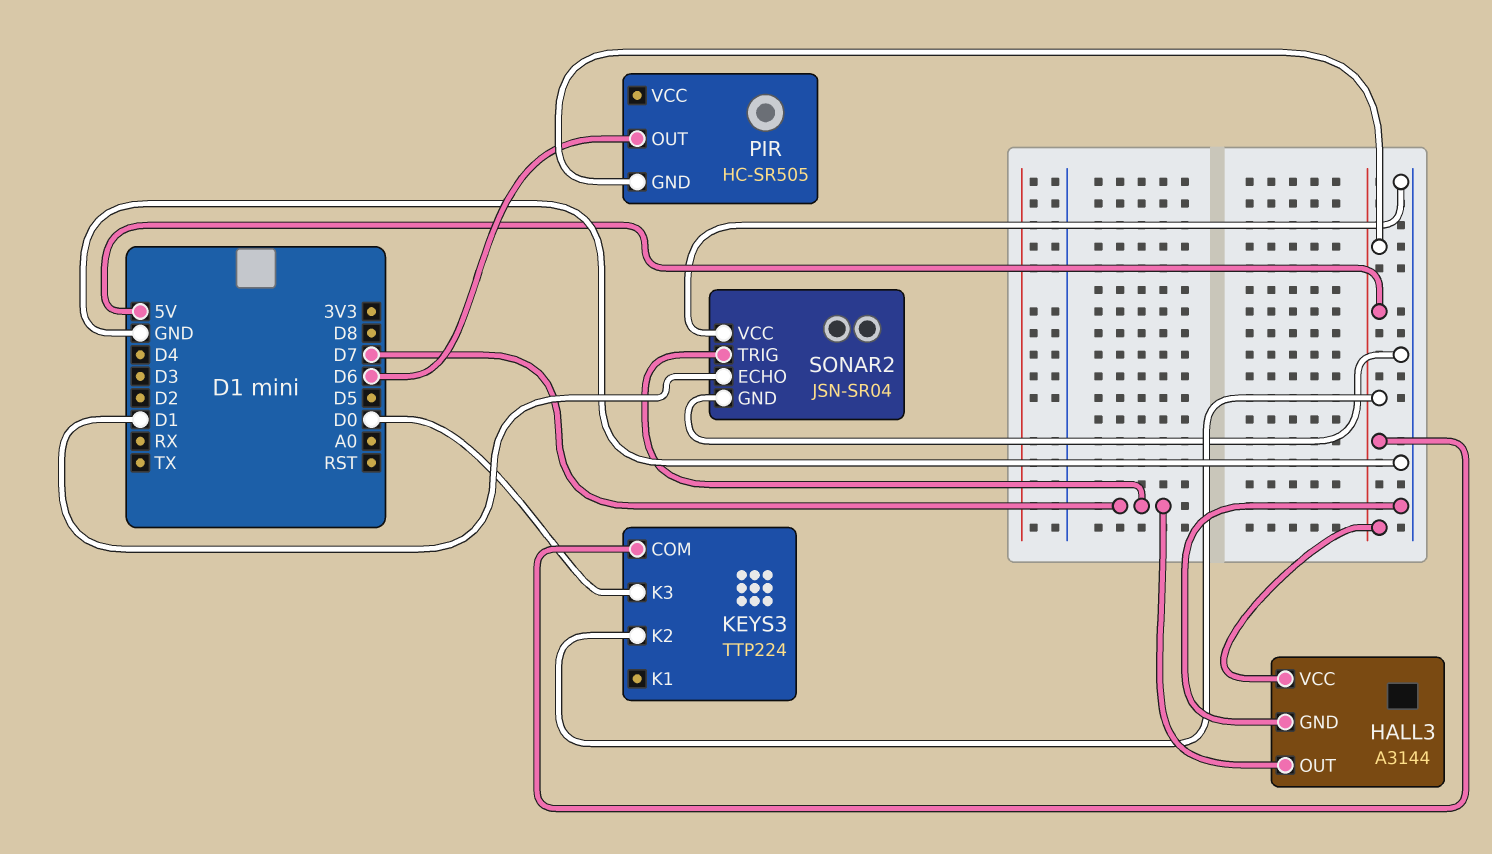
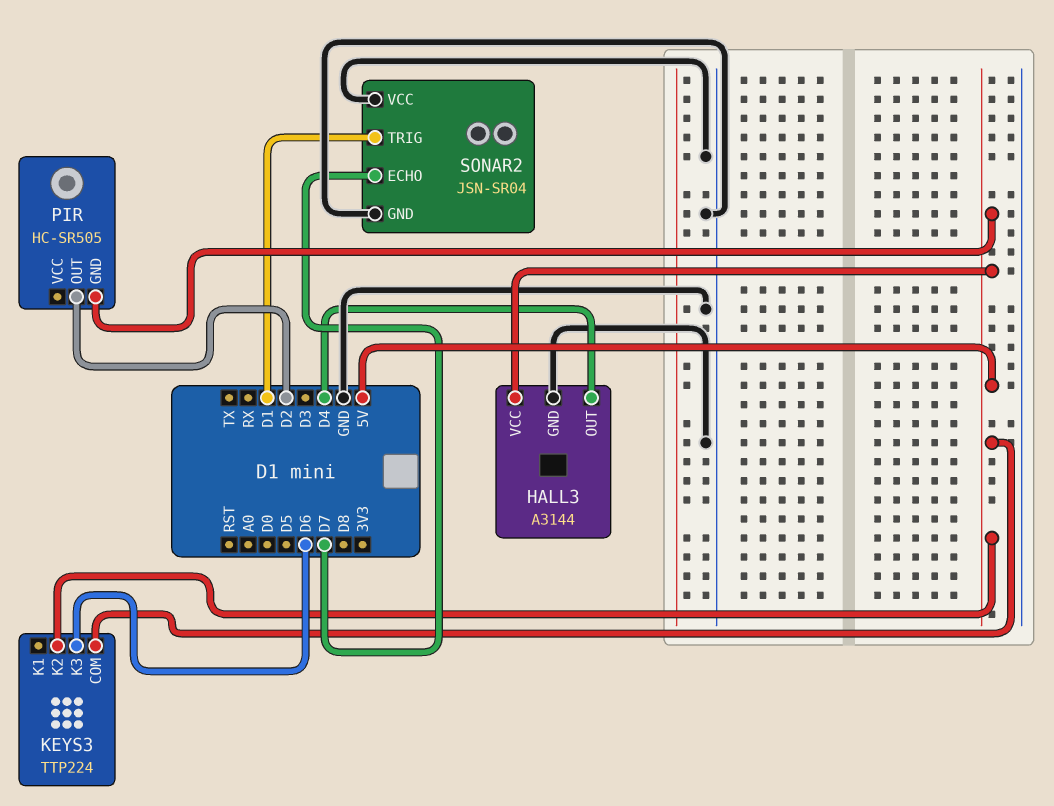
HALL3 pin OUT: D7 -> D4
KEYS3 pin K3: D0 -> D6
PIR pin OUT: D6 -> D2
SONAR2 pin ECHO: D1 -> D7
SONAR2 pin TRIG: D7 -> D1

